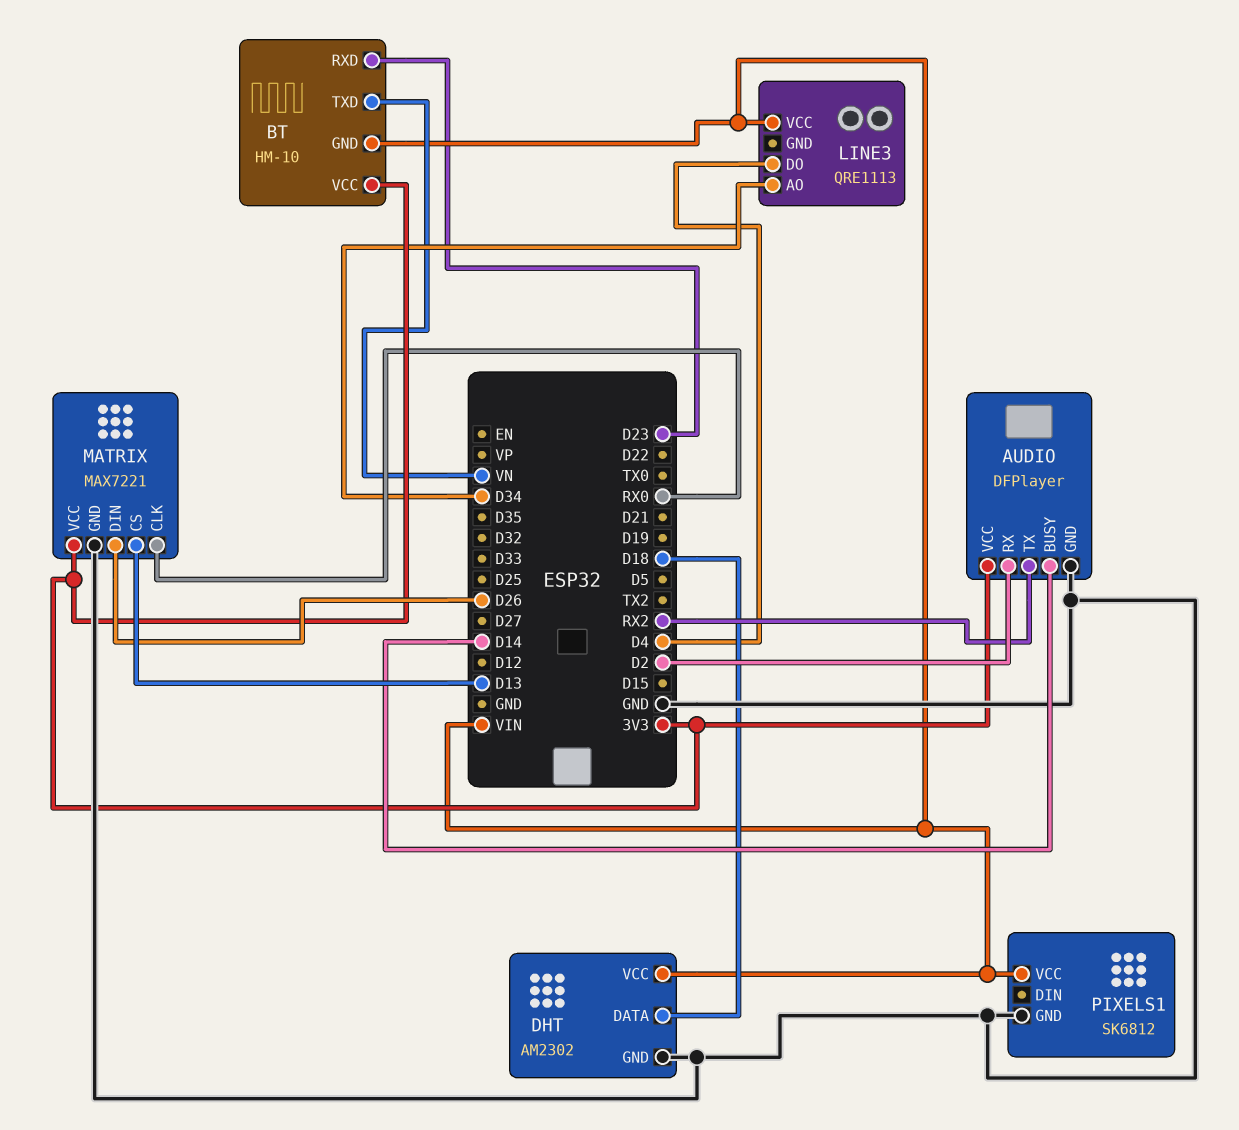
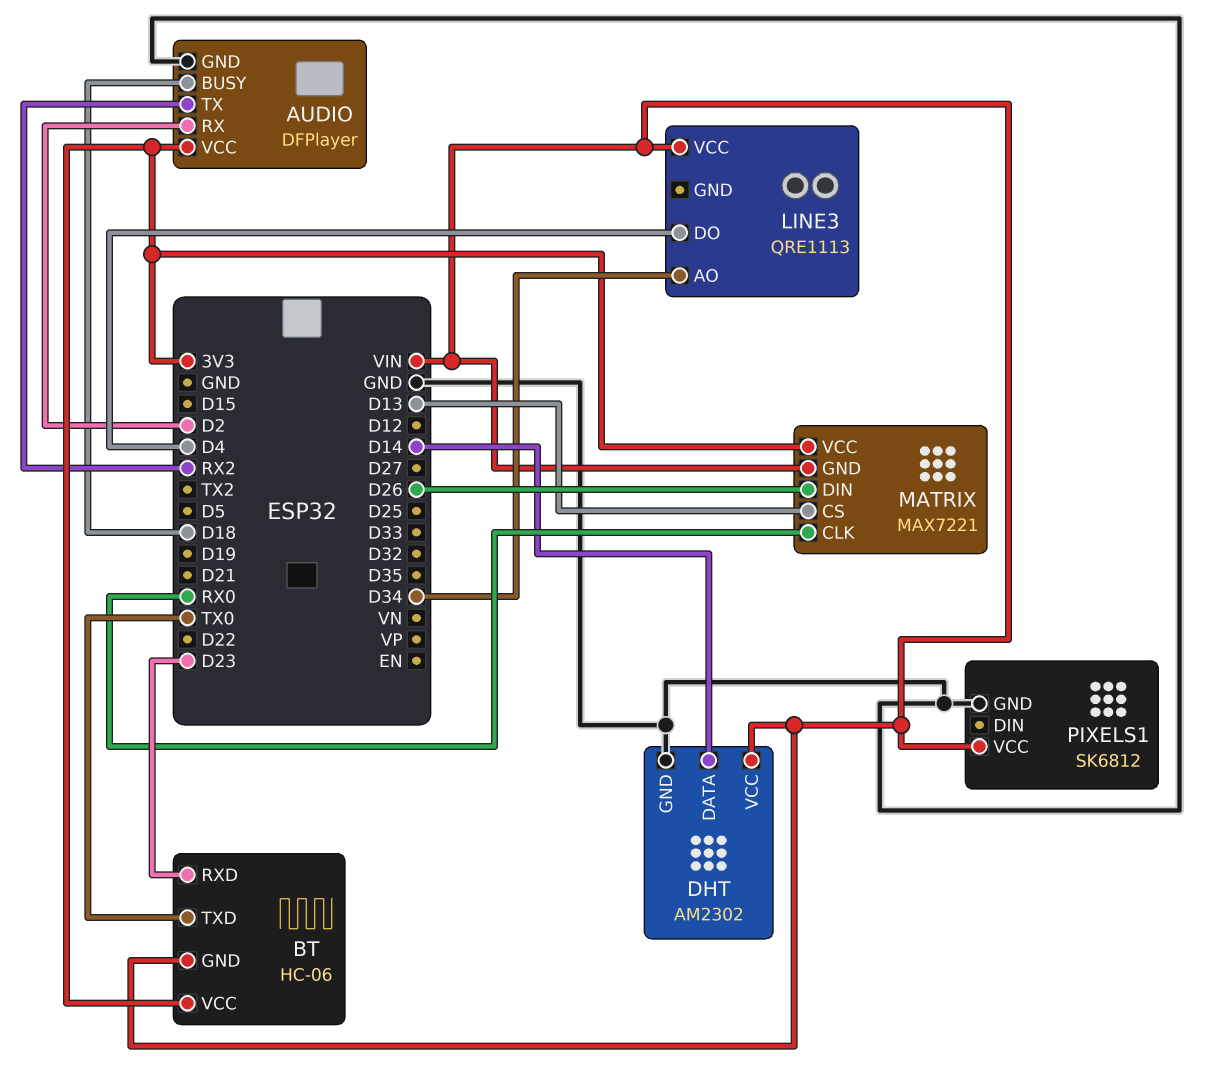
AUDIO pin BUSY: D14 -> D18
BT: HM-10 -> HC-06
BT pin TXD: VN -> TX0
DHT pin DATA: D18 -> D14
MATRIX pin GND: GND -> VIN

